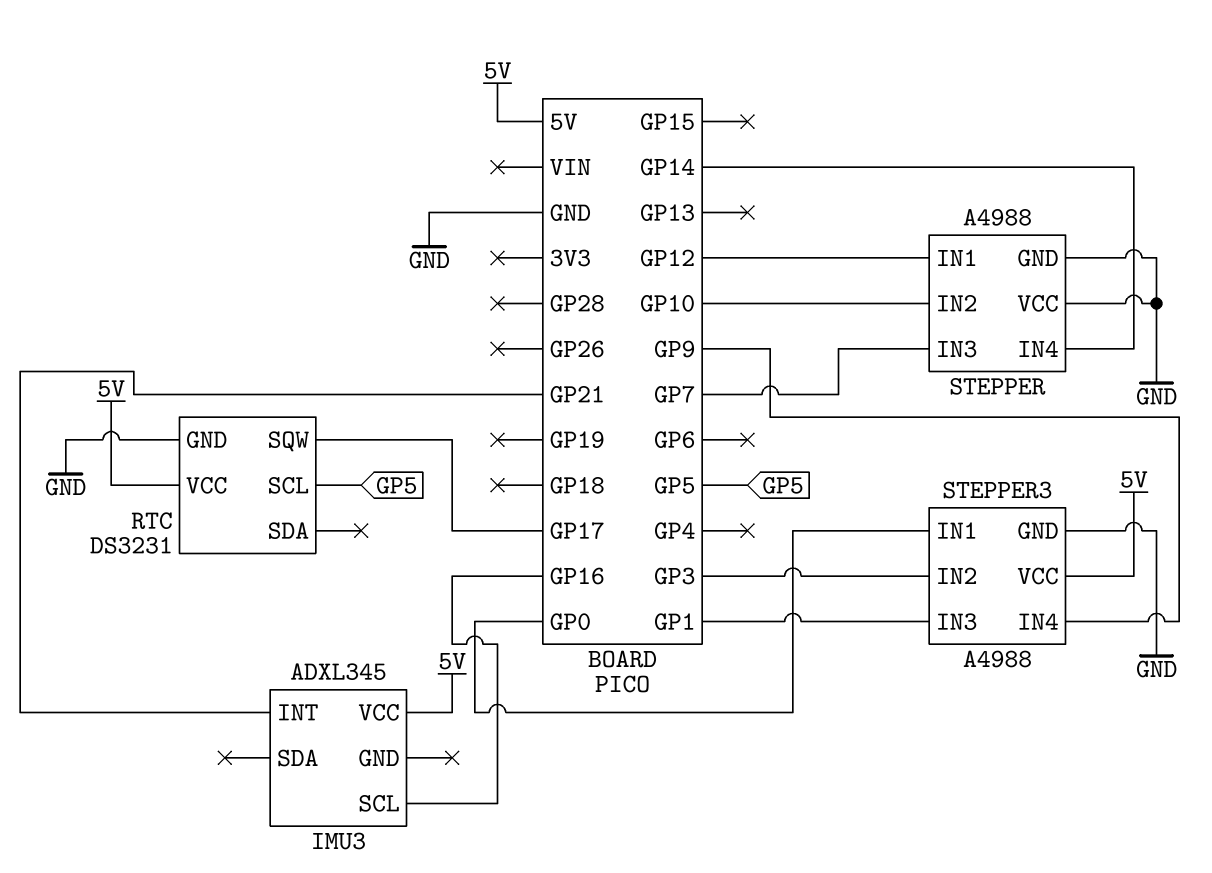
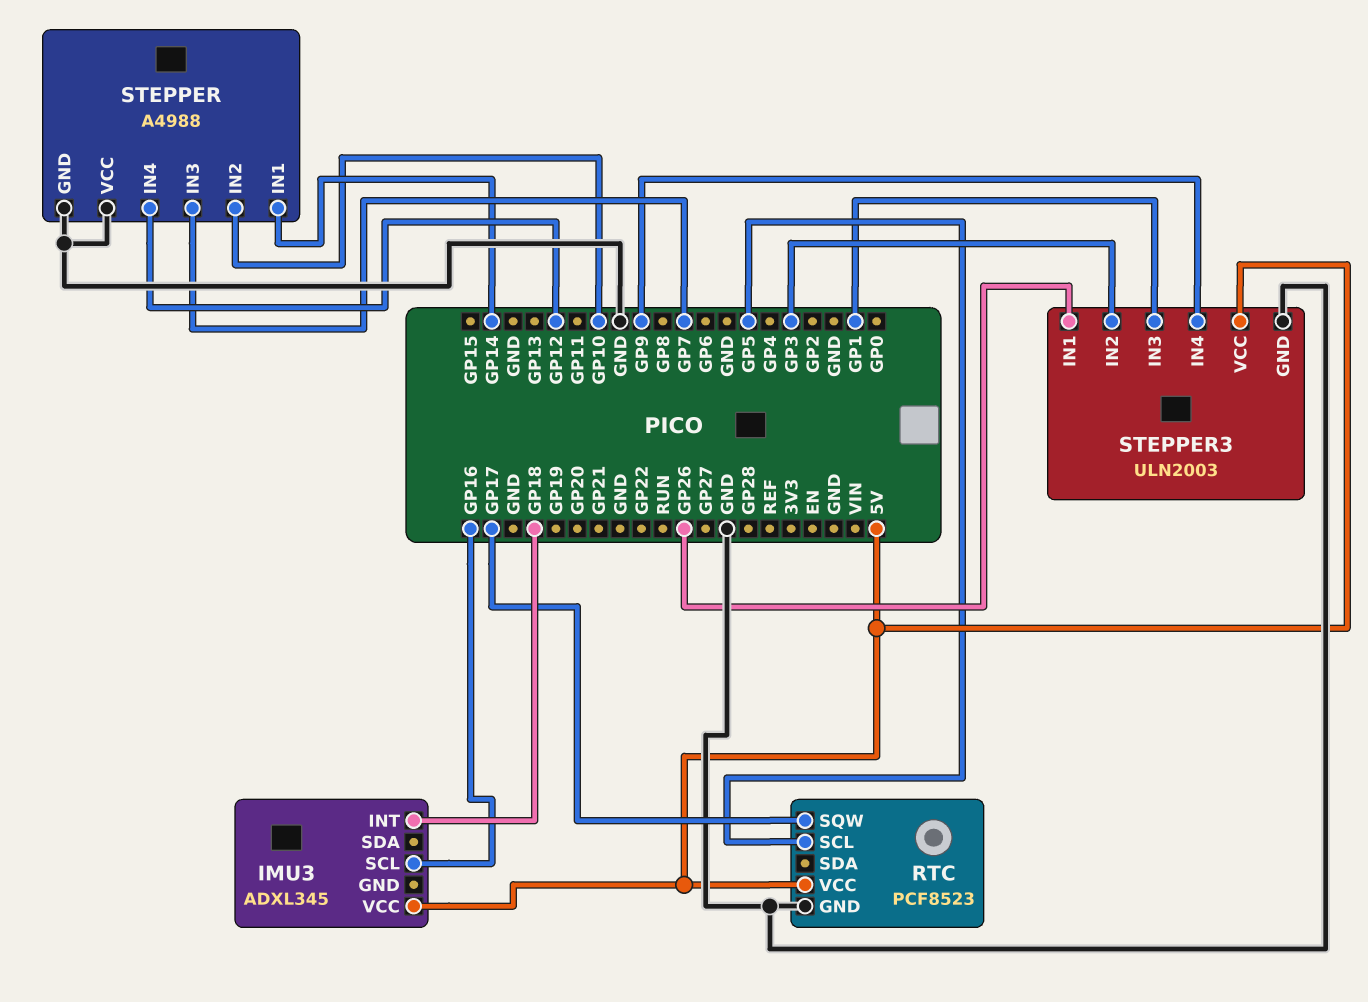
IMU3 pin INT: GP21 -> GP18
RTC: DS3231 -> PCF8523
STEPPER pin IN1: GP12 -> GP14
STEPPER pin IN4: GP14 -> GP12
STEPPER3: A4988 -> ULN2003
STEPPER3 pin IN1: GP0 -> GP26

